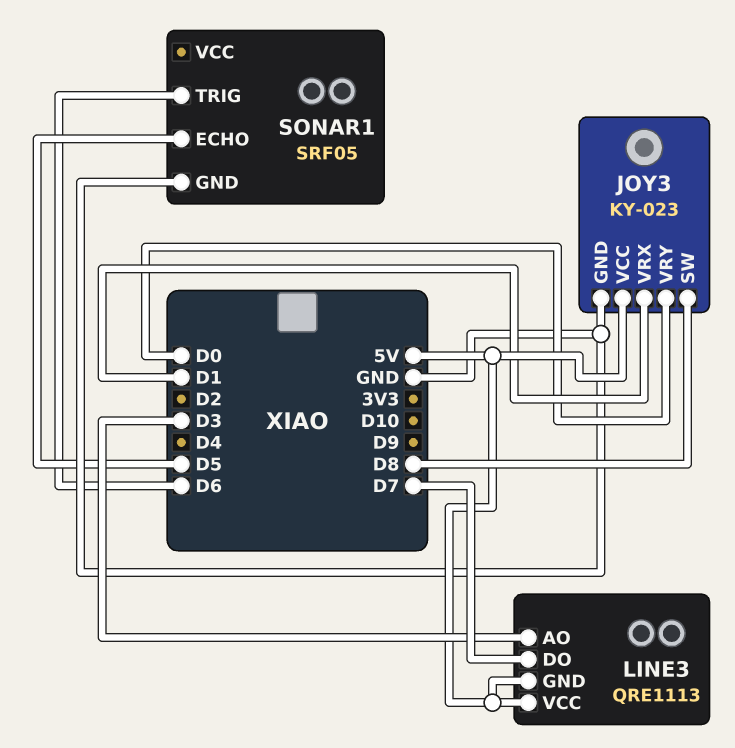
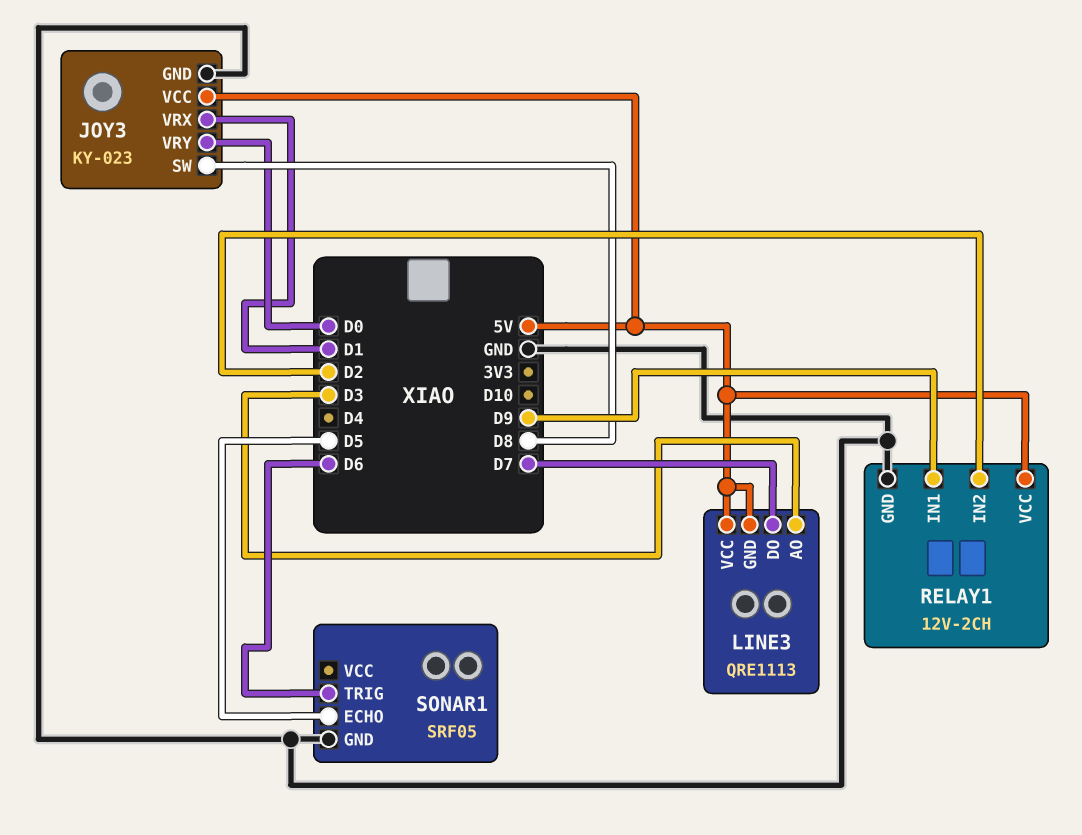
RELAY1: none -> 12V-2CH
RELAY1 pin GND: none -> GND
RELAY1 pin IN1: none -> D9
RELAY1 pin IN2: none -> D2
RELAY1 pin VCC: none -> 5V

